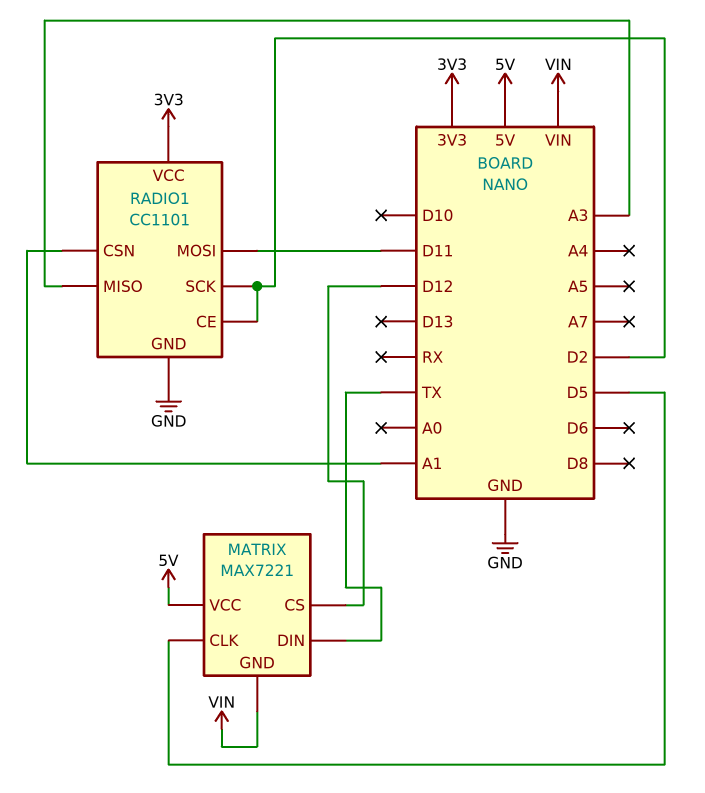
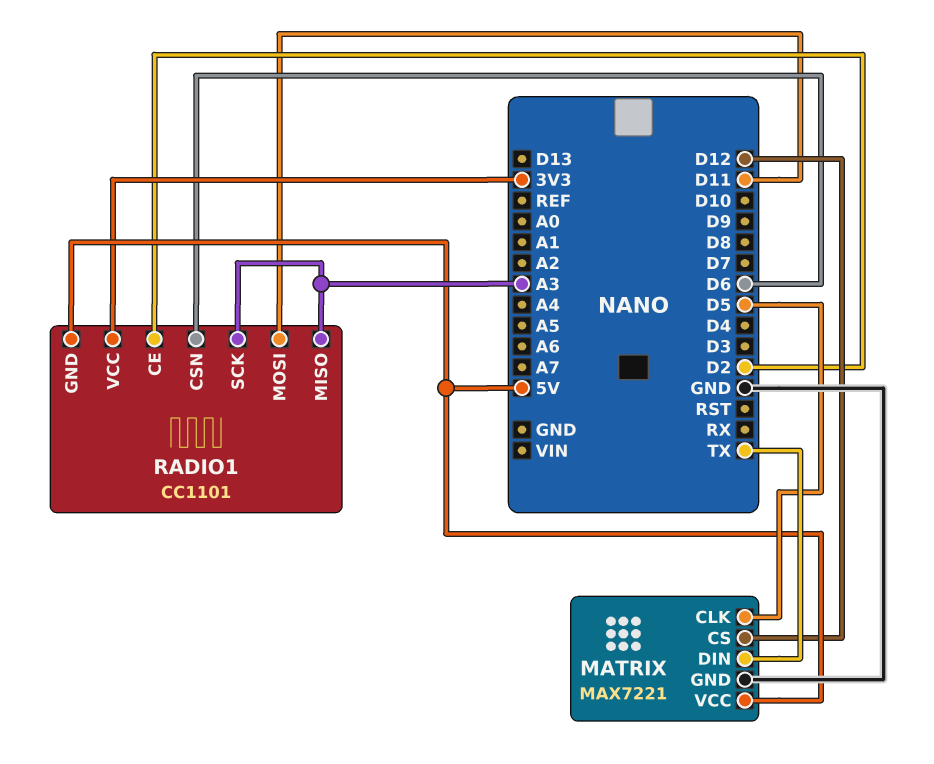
MATRIX pin GND: VIN -> GND
RADIO1 pin CSN: A1 -> D6
RADIO1 pin GND: GND -> 5V
RADIO1 pin SCK: D2 -> A3

